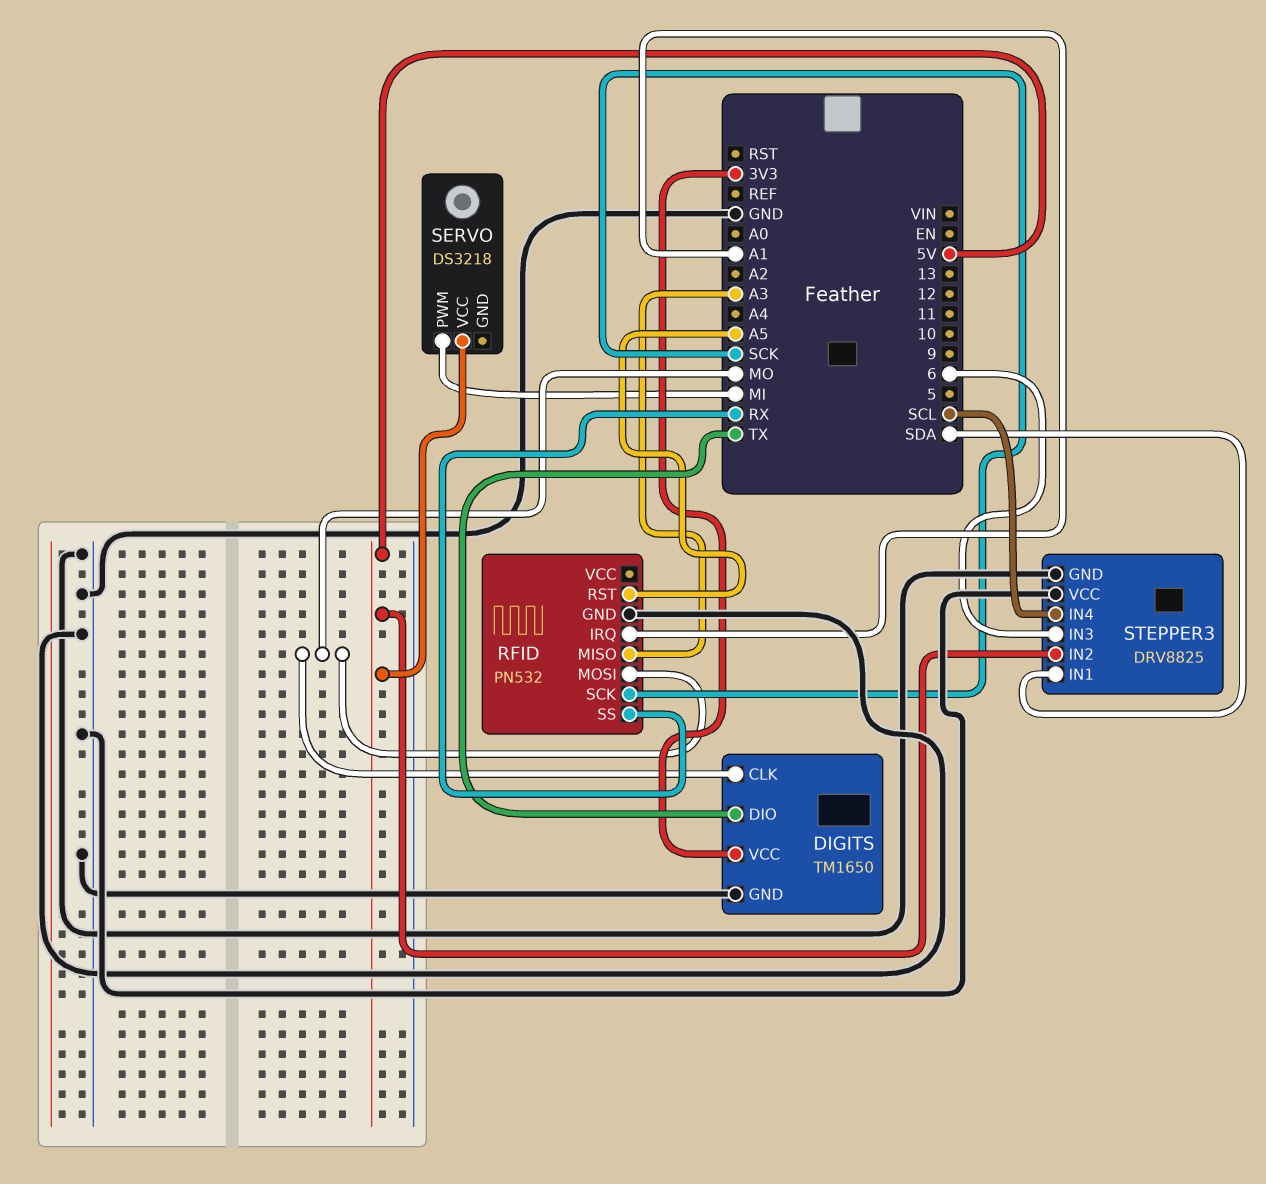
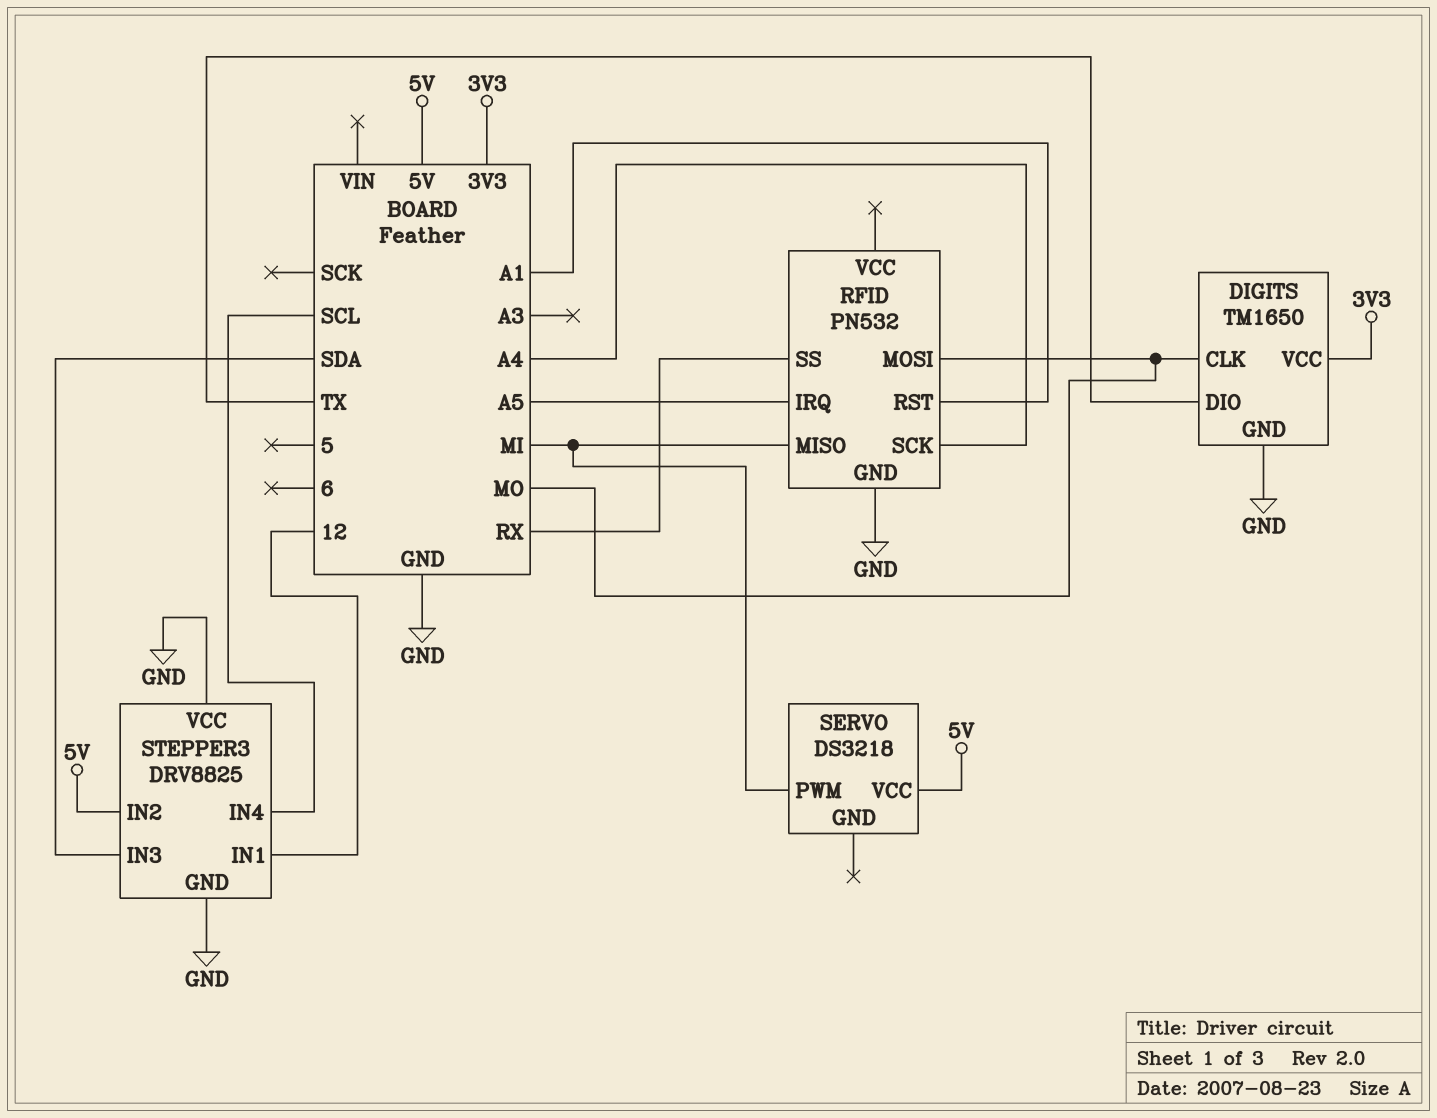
RFID pin IRQ: A1 -> A5
RFID pin MISO: A3 -> MI
RFID pin RST: A5 -> A1
RFID pin SCK: SCK -> A4
STEPPER3 pin IN1: SDA -> 12
STEPPER3 pin IN3: 6 -> SDA

